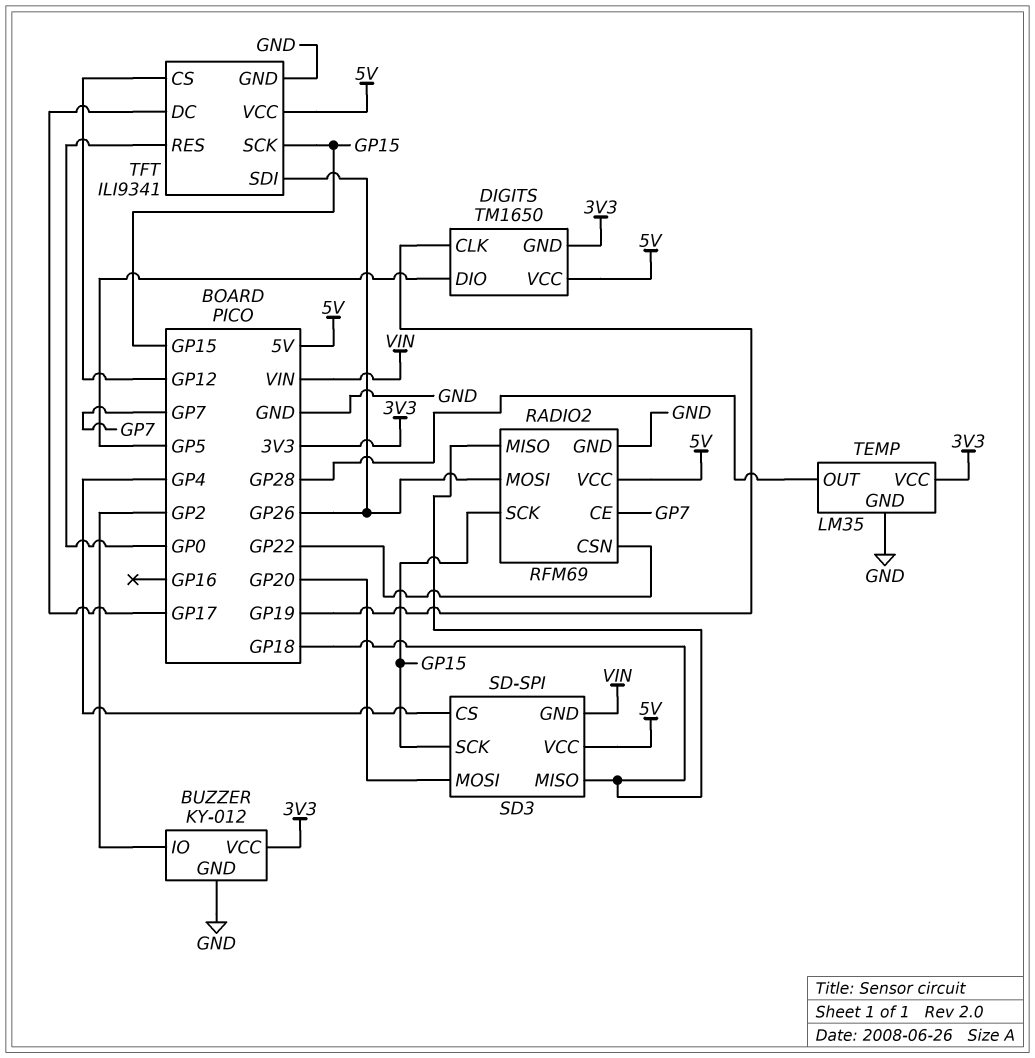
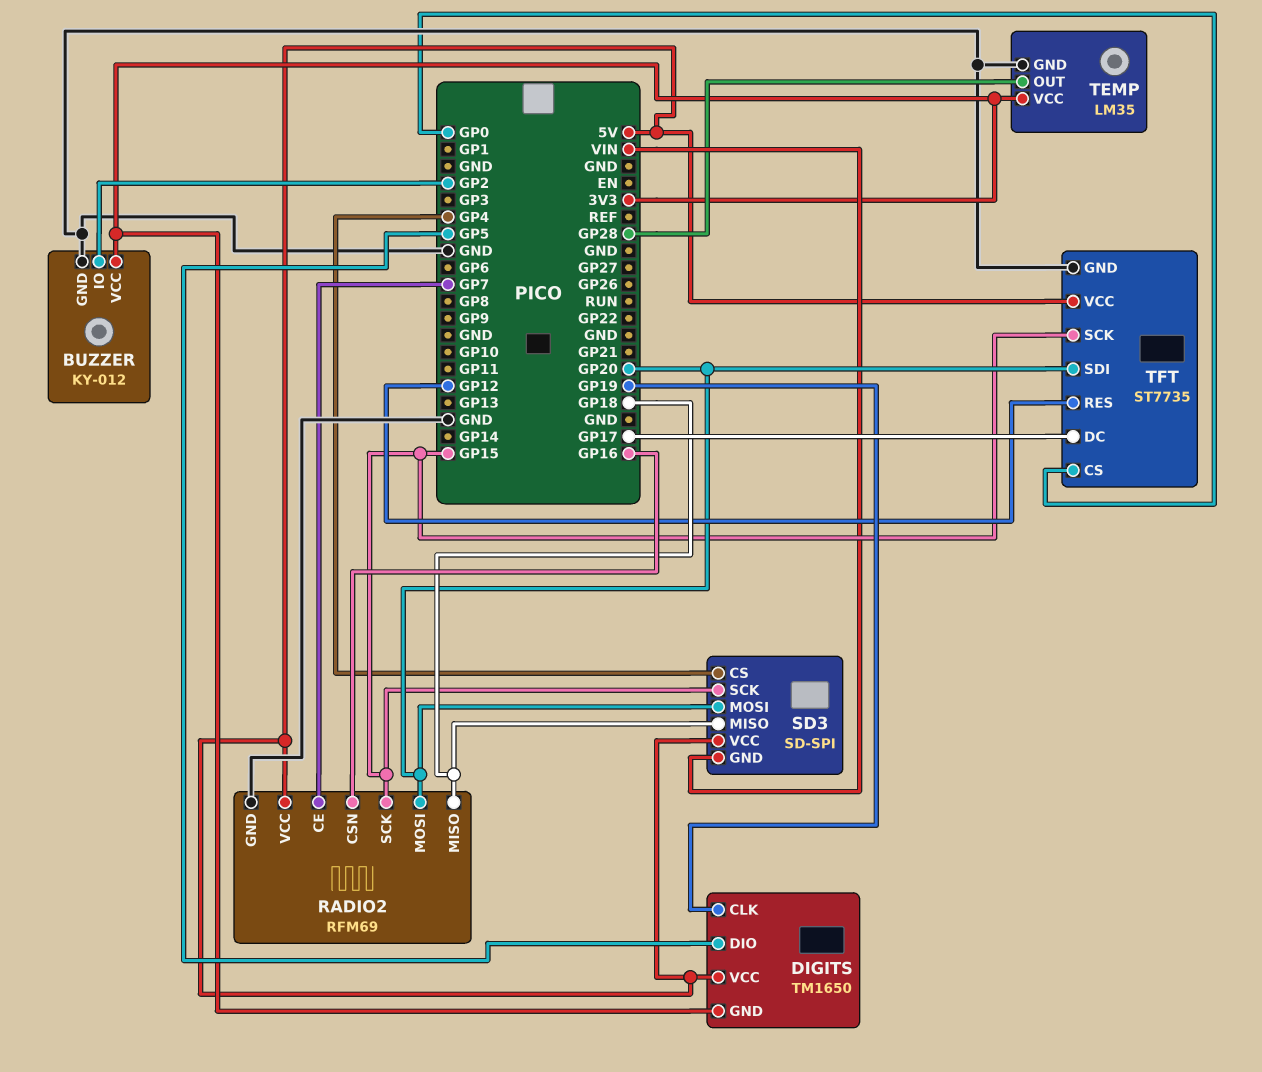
RADIO2 pin CSN: GP22 -> GP16
RADIO2 pin MOSI: GP26 -> GP20
TFT: ILI9341 -> ST7735
TFT pin CS: GP12 -> GP0
TFT pin RES: GP0 -> GP12
TFT pin SDI: GP26 -> GP20

